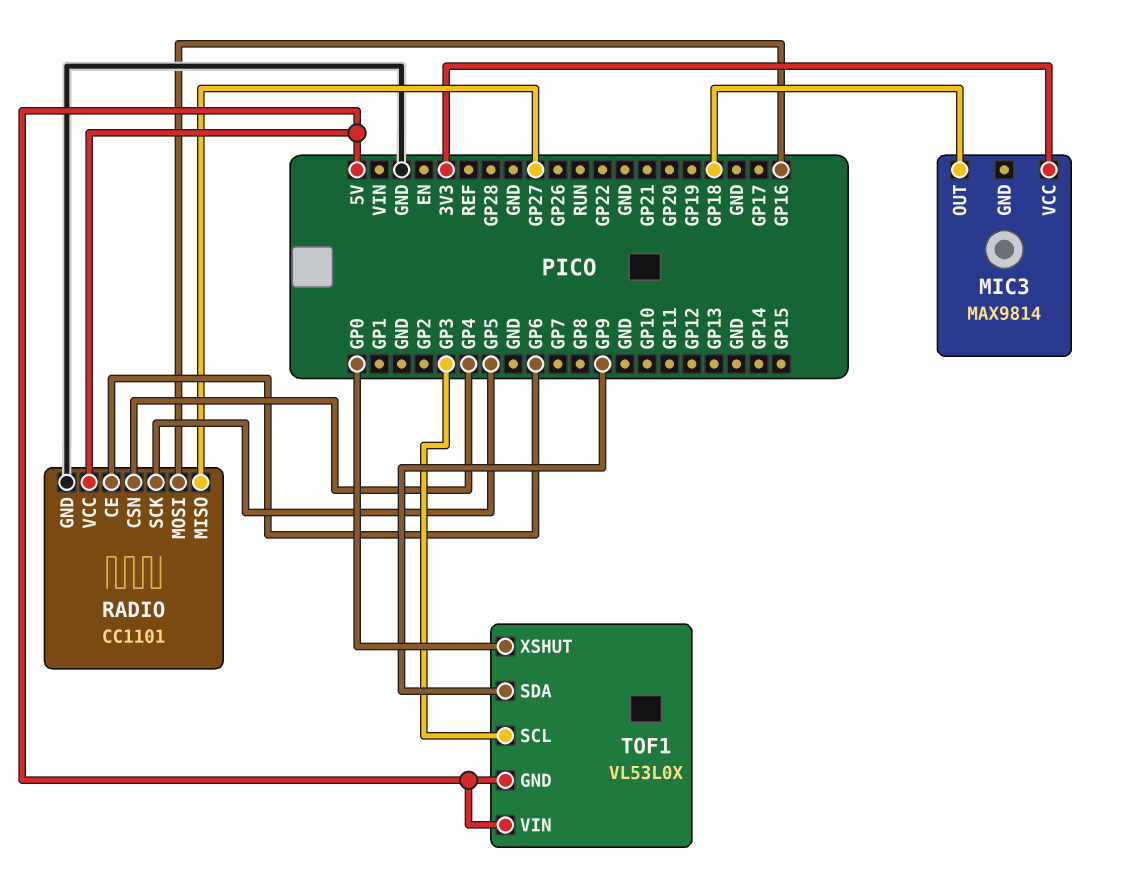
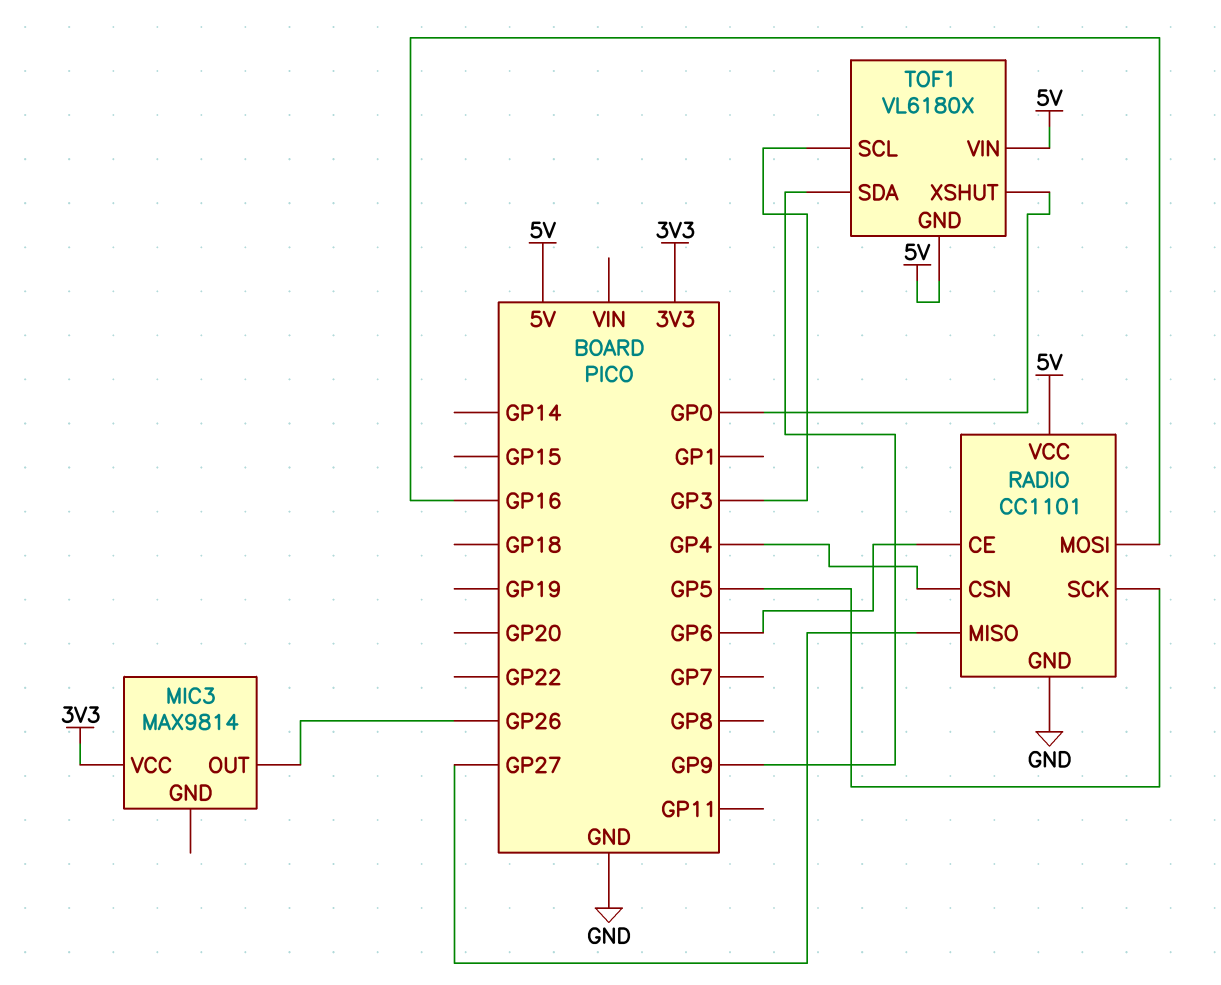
MIC3 pin OUT: GP18 -> GP26
TOF1: VL53L0X -> VL6180X

